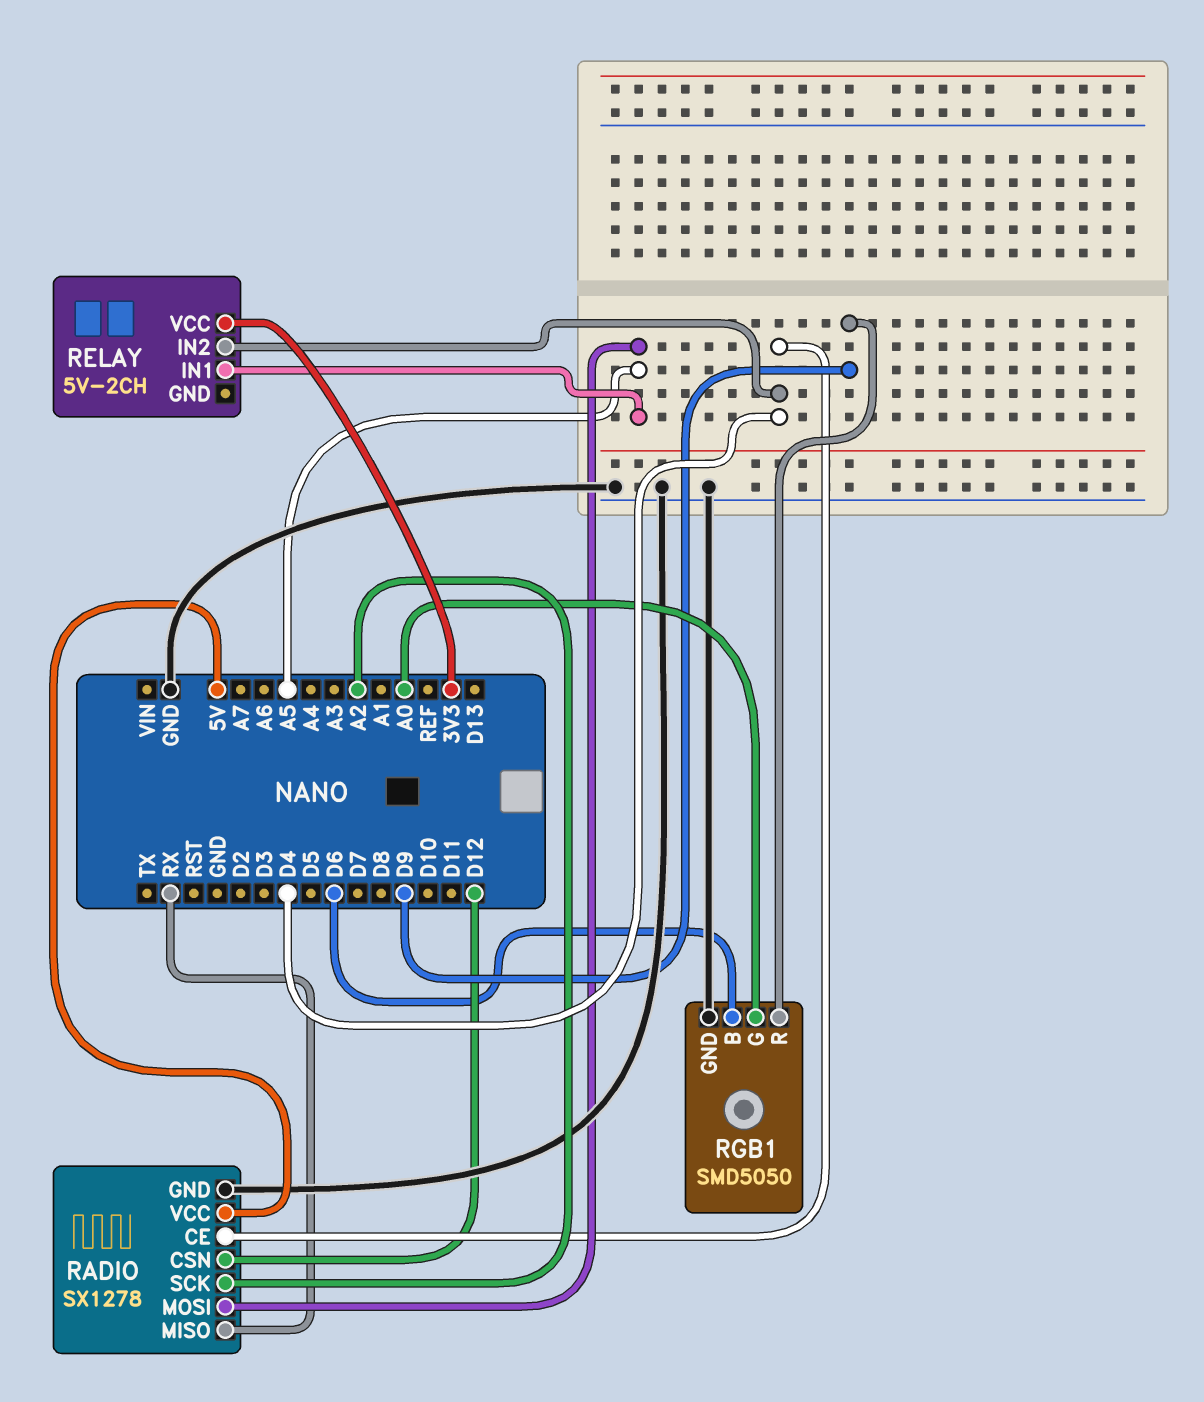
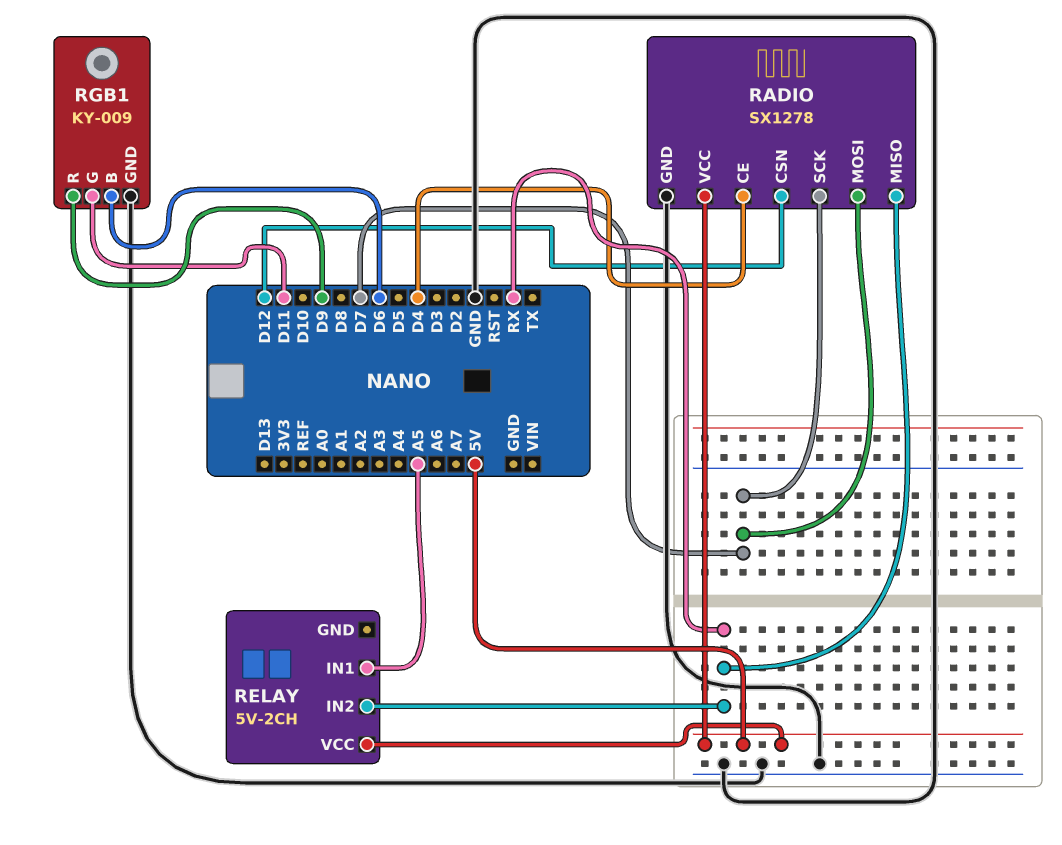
RADIO pin MOSI: A5 -> D7
RADIO pin SCK: A2 -> D7
RELAY pin IN2: D4 -> RX
RELAY pin VCC: 3V3 -> 5V
RGB1: SMD5050 -> KY-009
RGB1 pin G: A0 -> D11

